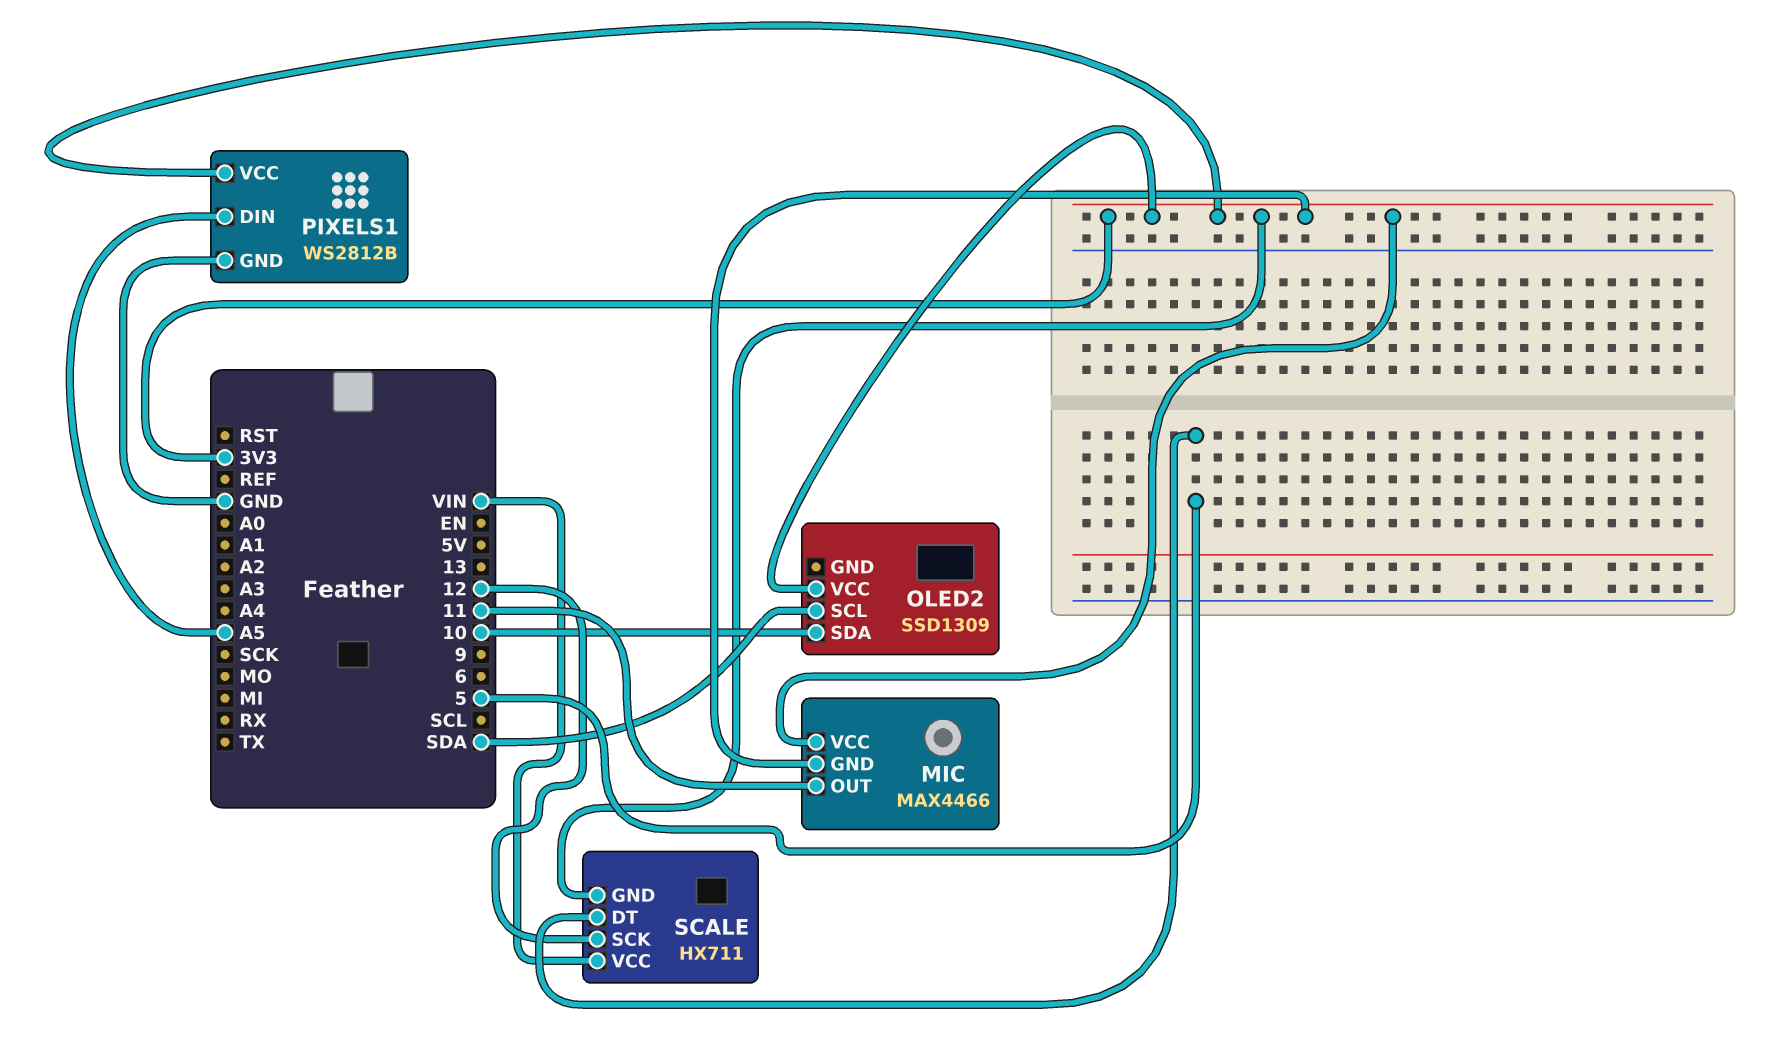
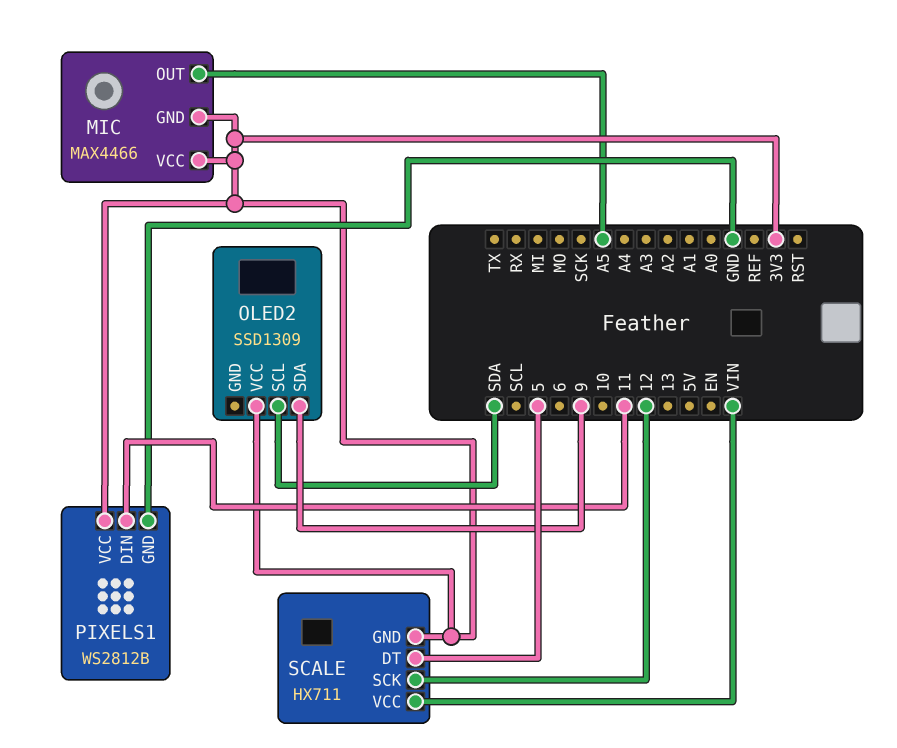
MIC pin OUT: 11 -> A5
OLED2 pin SDA: 10 -> 9
PIXELS1 pin DIN: A5 -> 11

